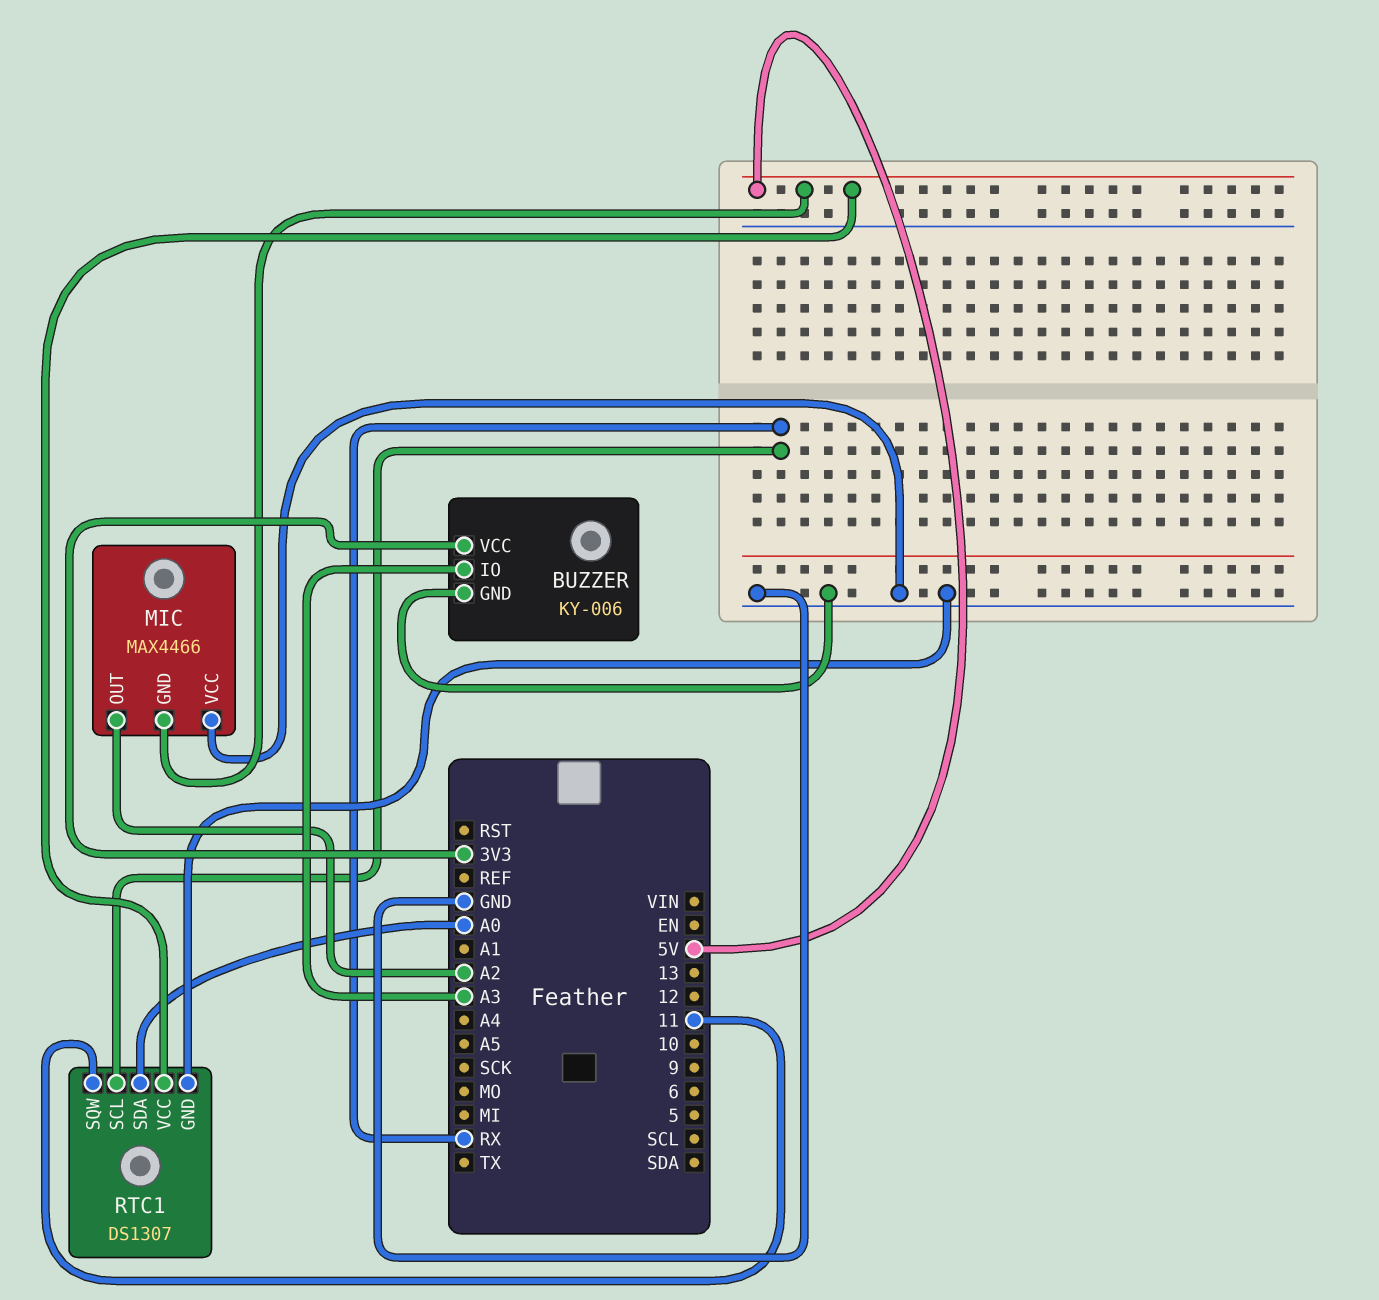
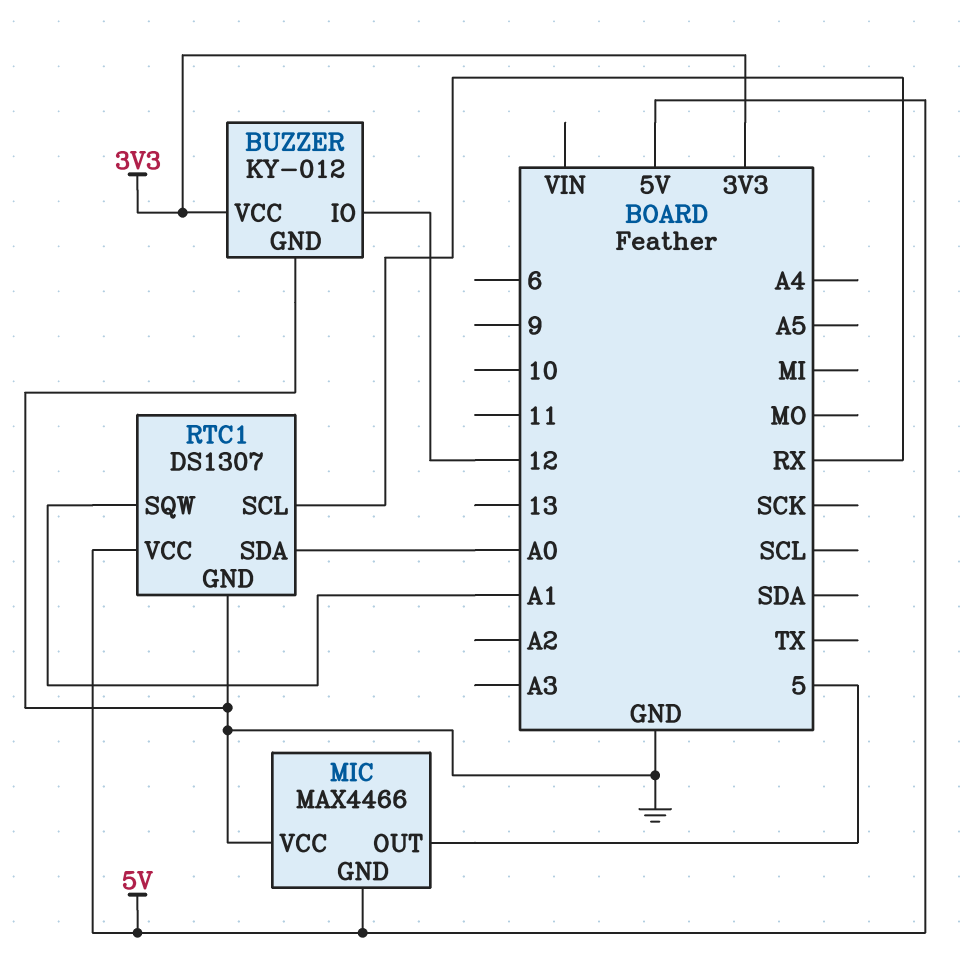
BUZZER: KY-006 -> KY-012
BUZZER pin IO: A3 -> 12
MIC pin OUT: A2 -> 5
RTC1 pin SQW: 11 -> A1

